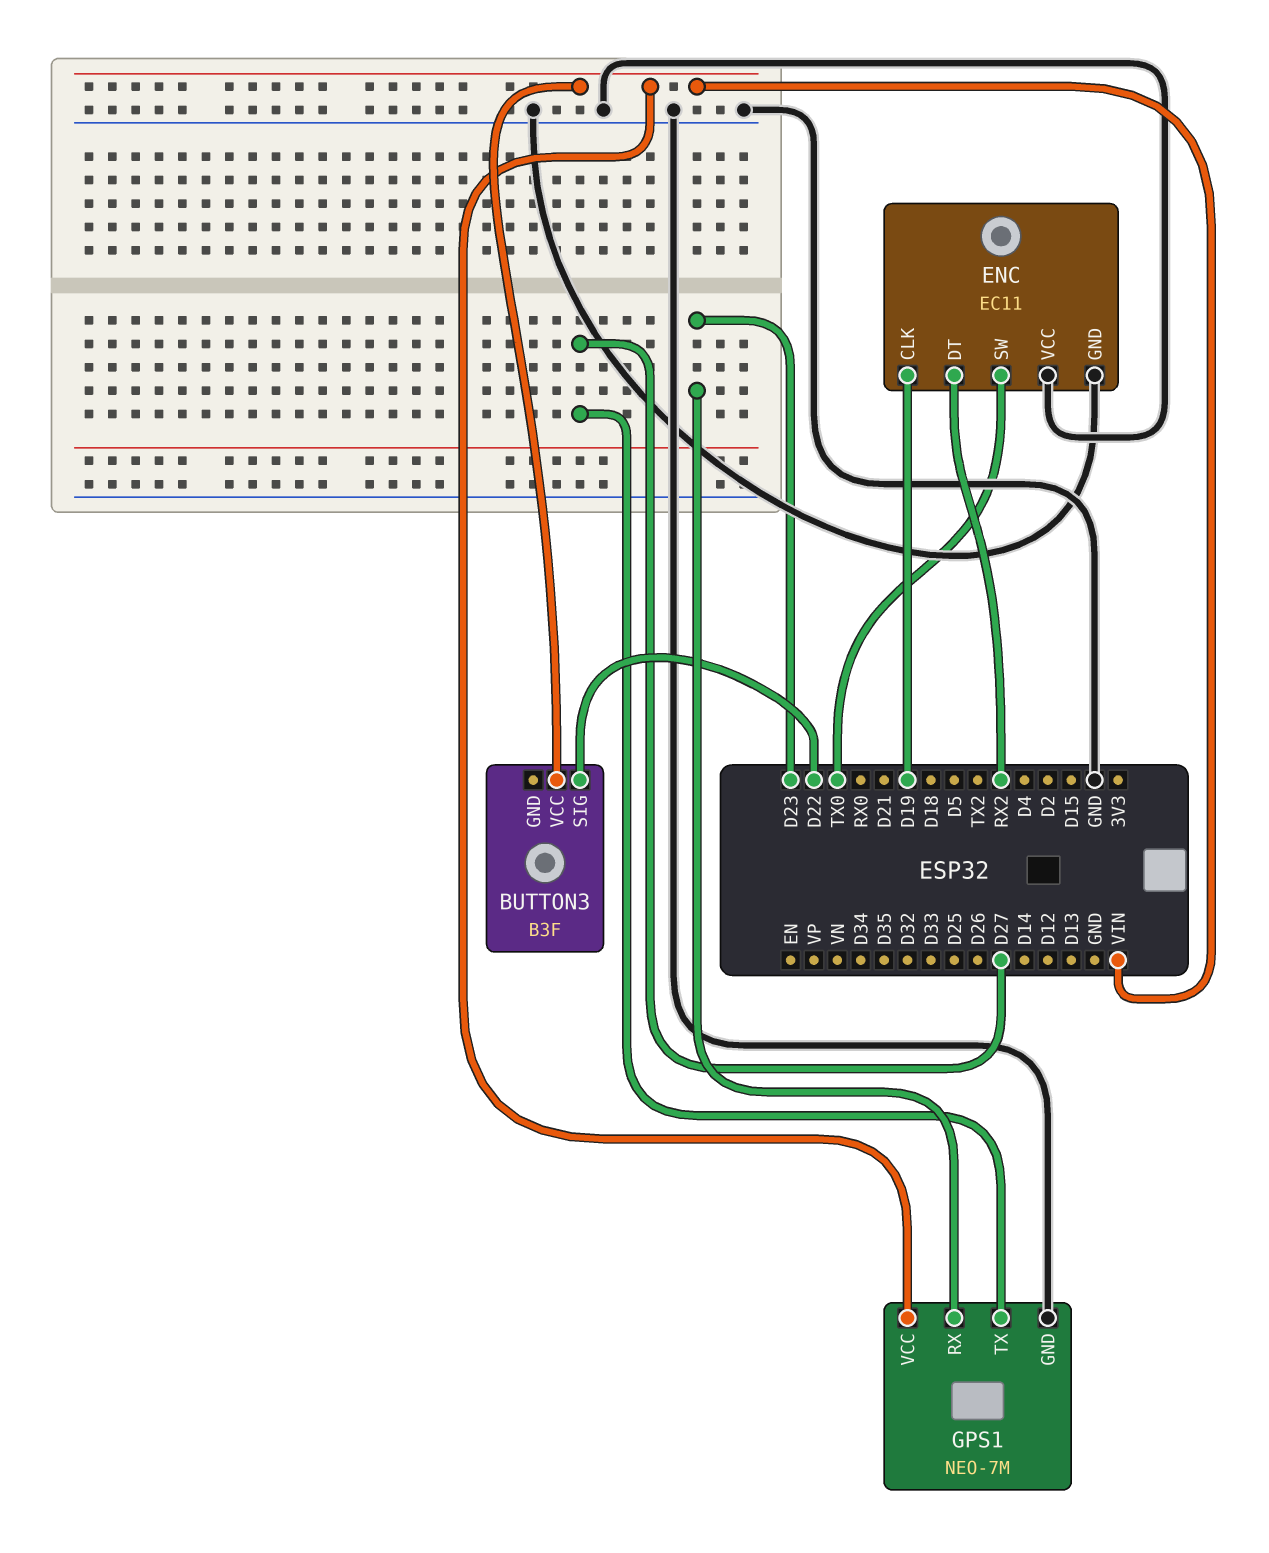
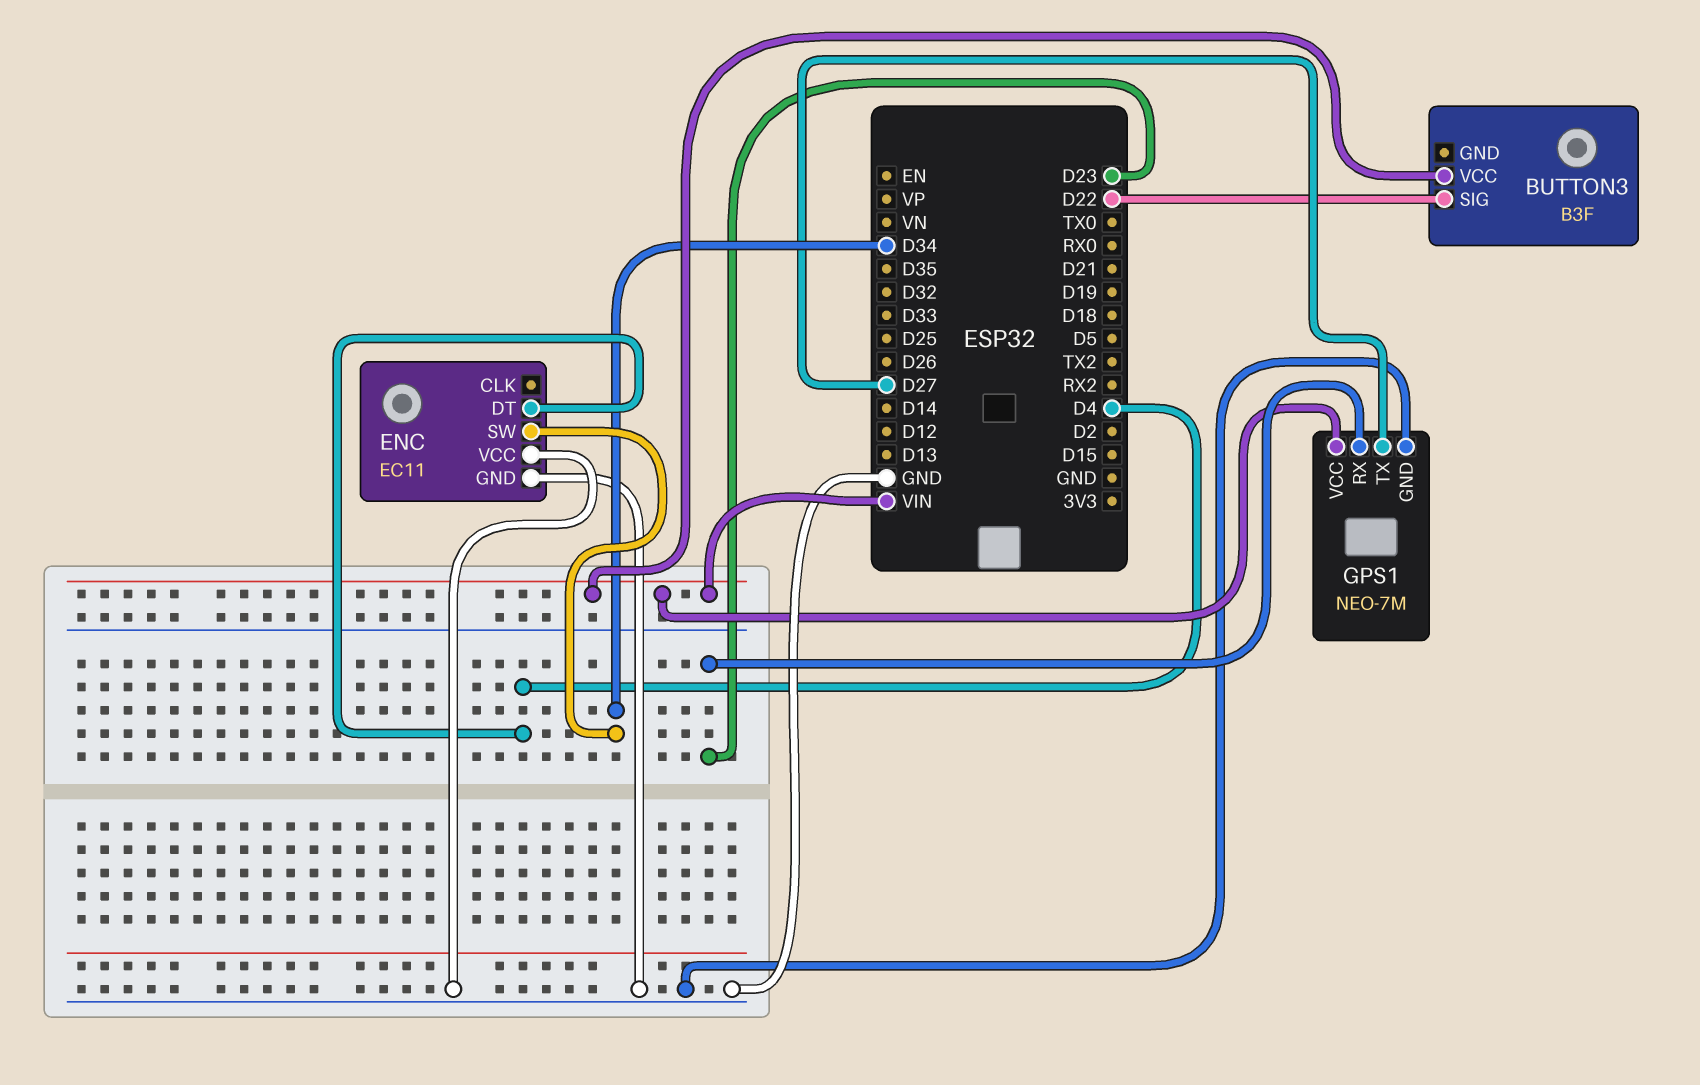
ENC pin CLK: D19 -> none
ENC pin DT: RX2 -> D4
ENC pin SW: TX0 -> D34

